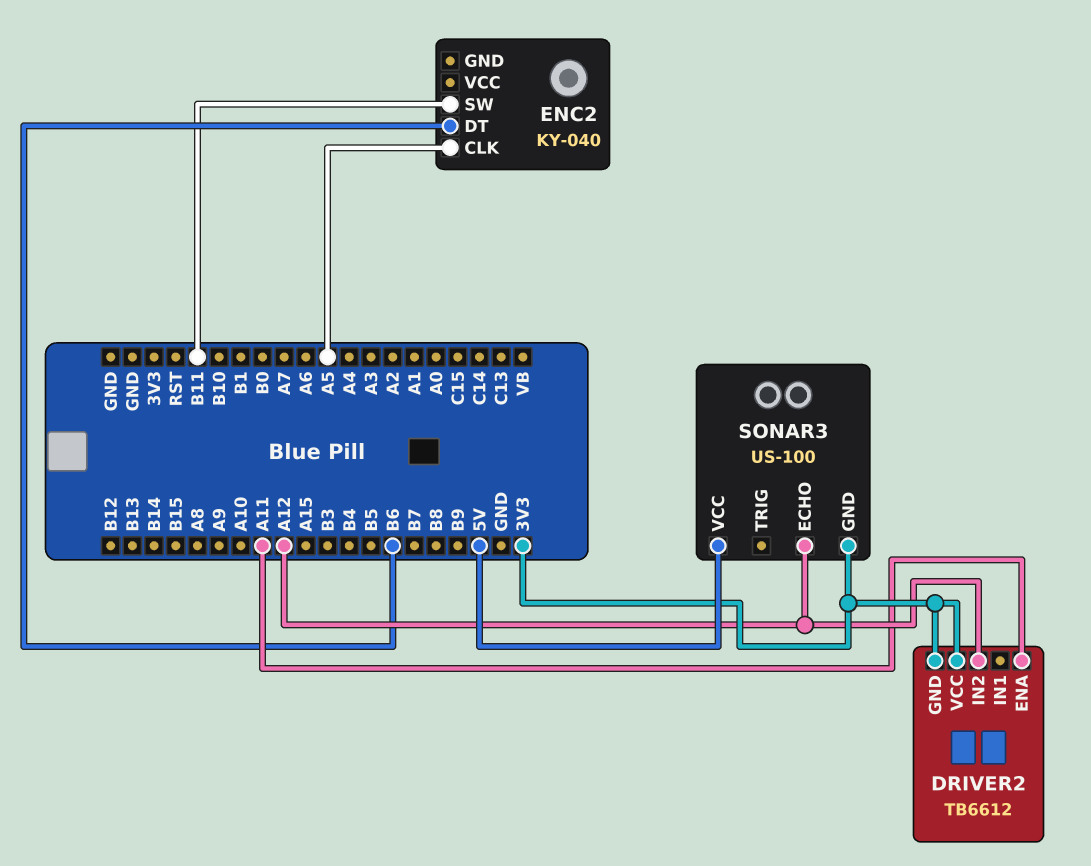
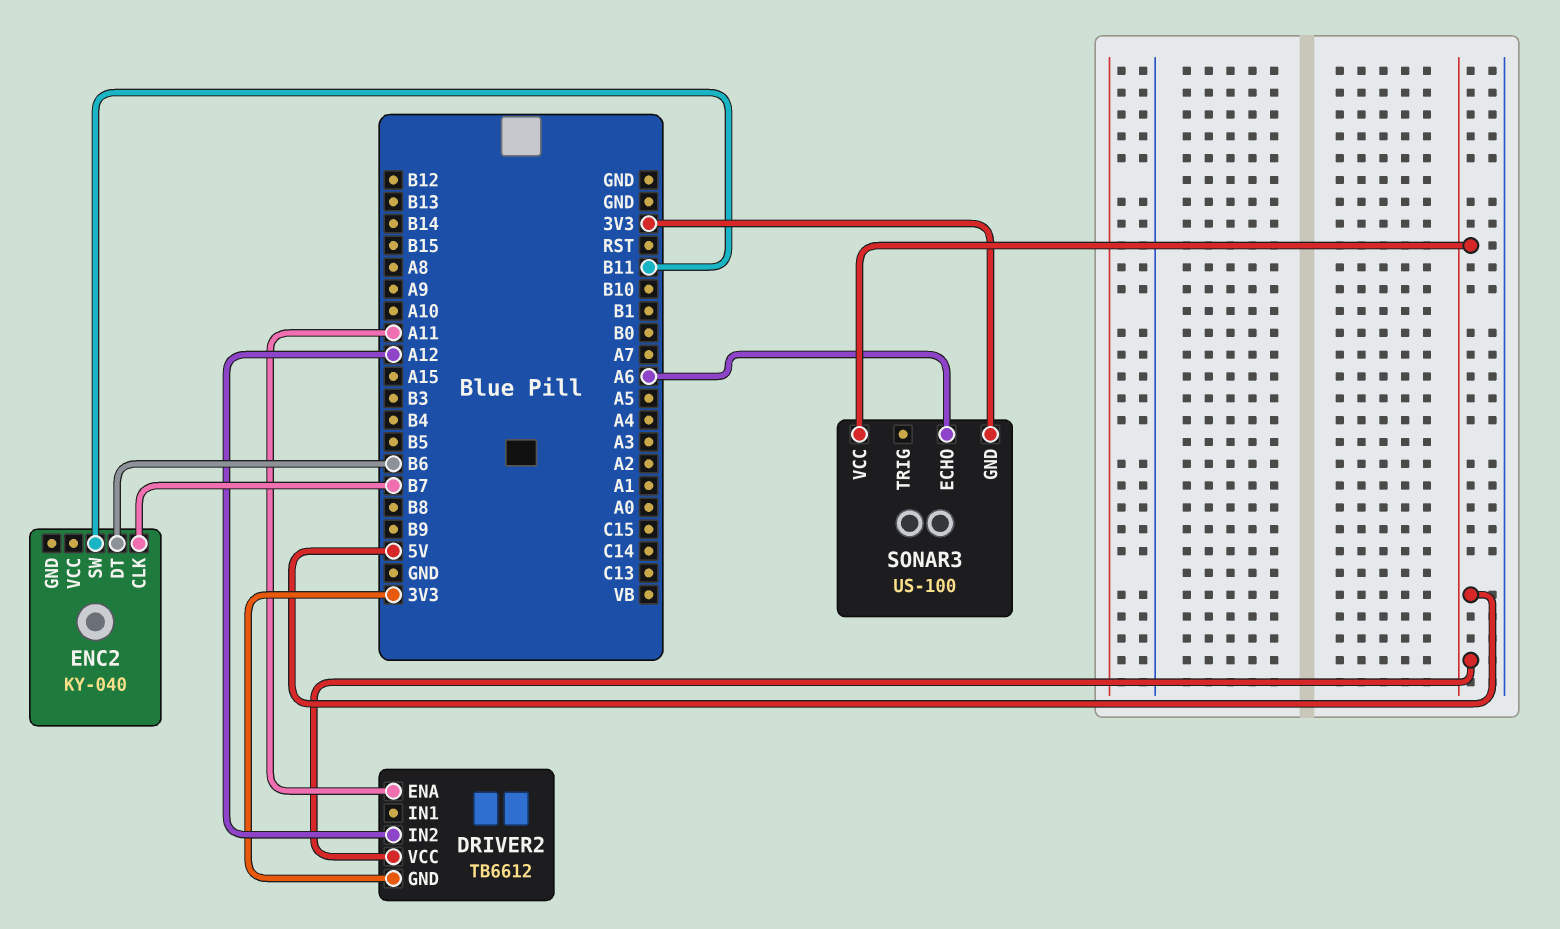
DRIVER2 pin VCC: 3V3 -> 5V
ENC2 pin CLK: A5 -> B7
SONAR3 pin ECHO: A12 -> A6

